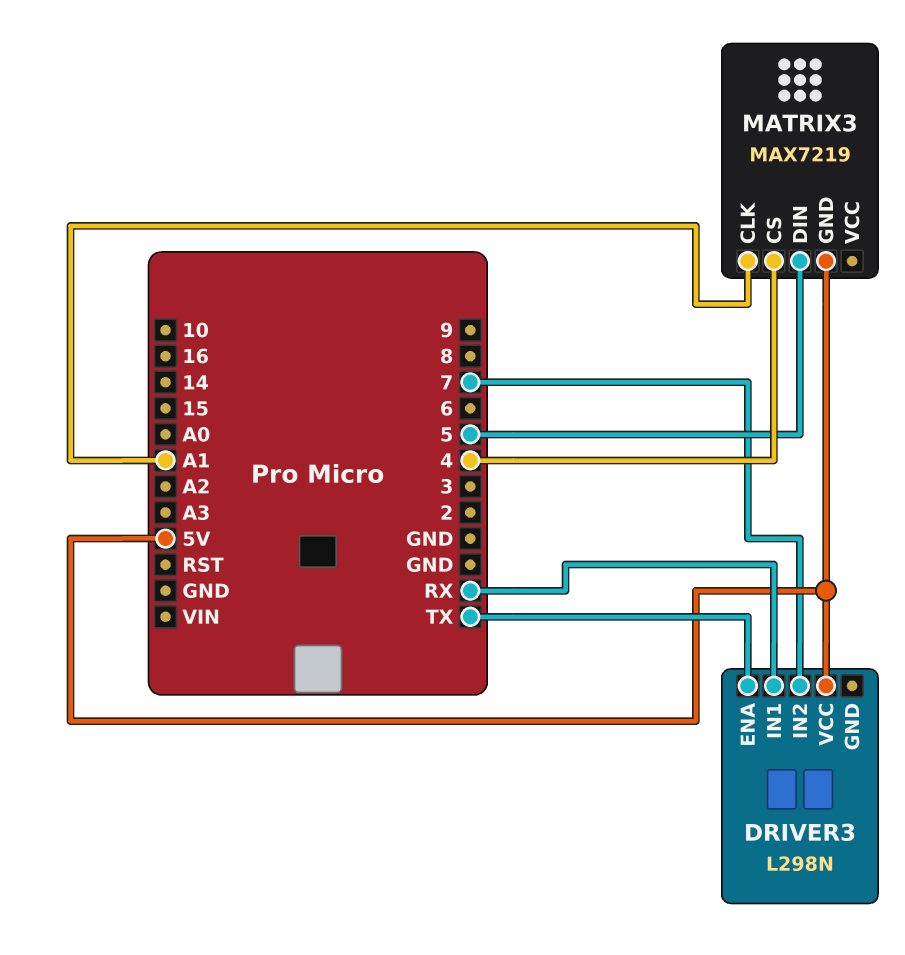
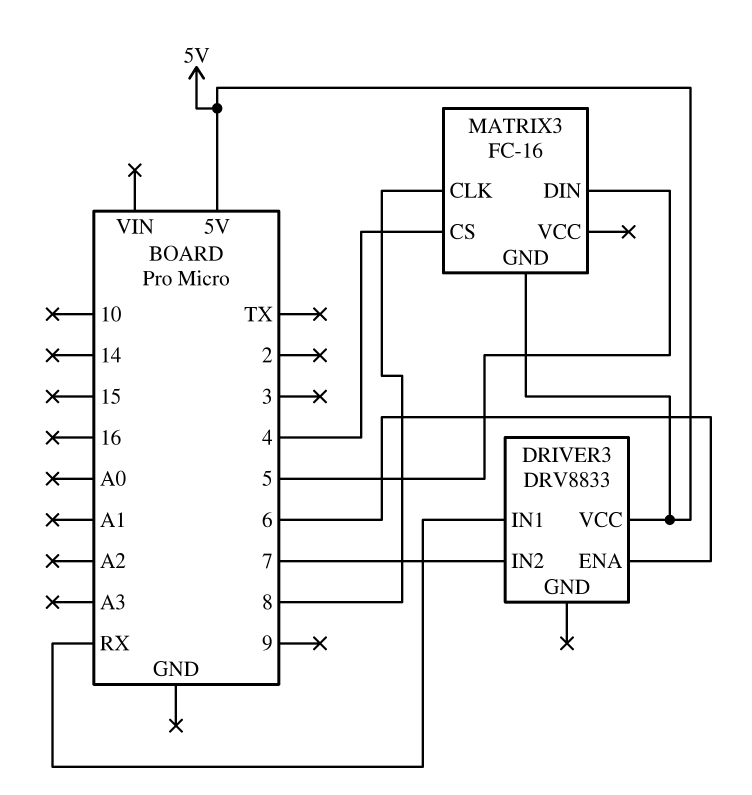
DRIVER3: L298N -> DRV8833
DRIVER3 pin ENA: TX -> 6
MATRIX3: MAX7219 -> FC-16
MATRIX3 pin CLK: A1 -> 8

